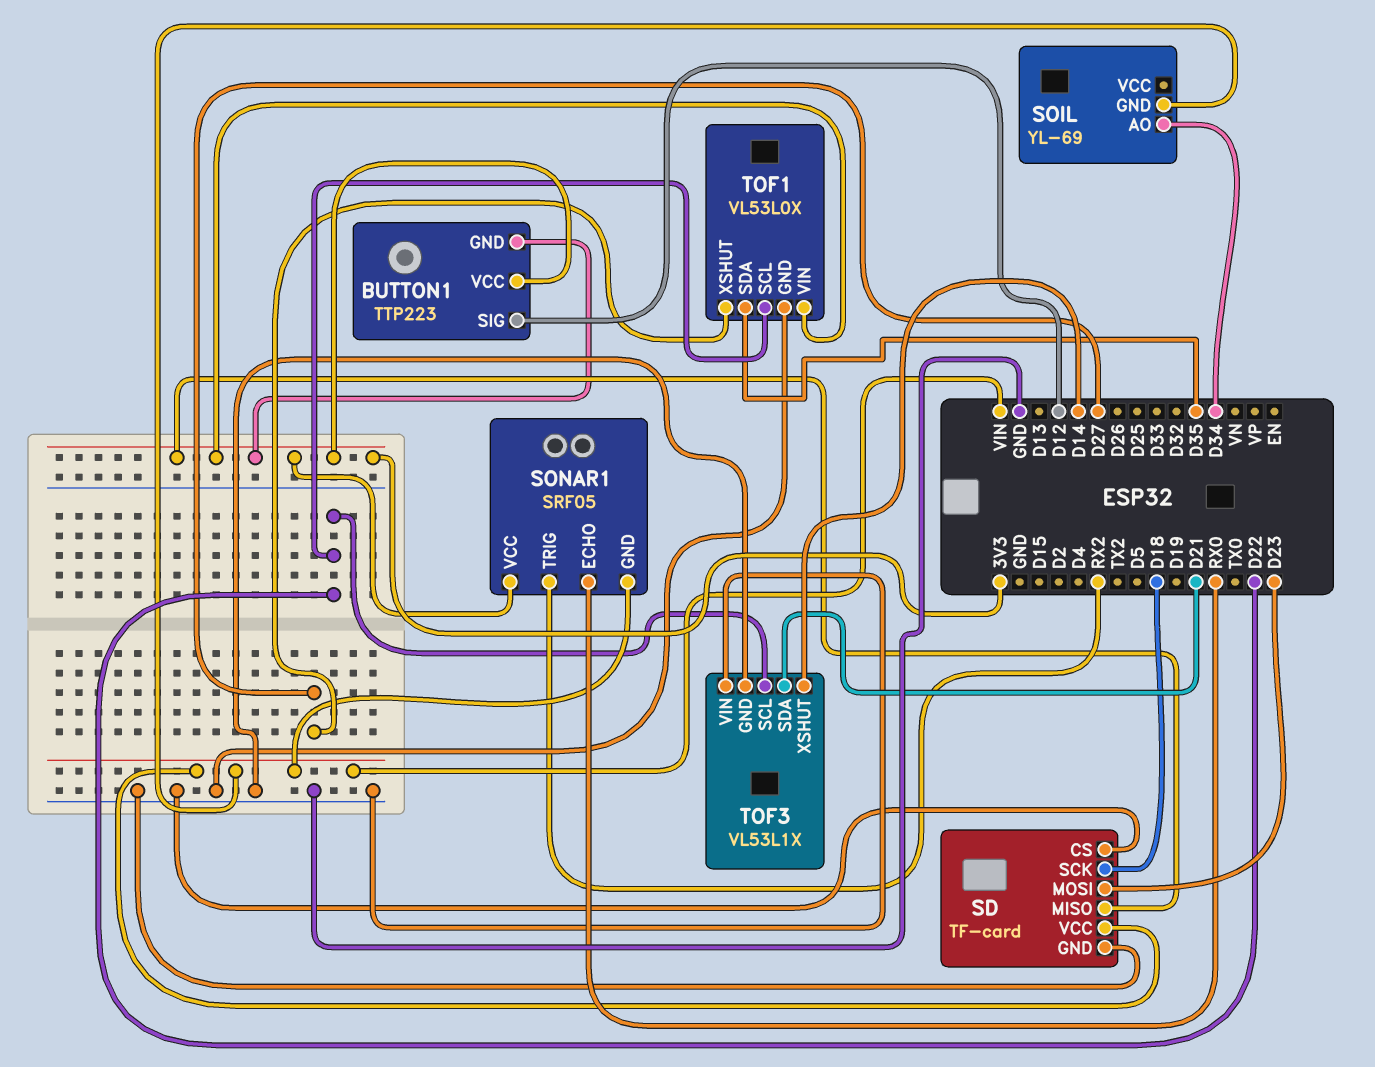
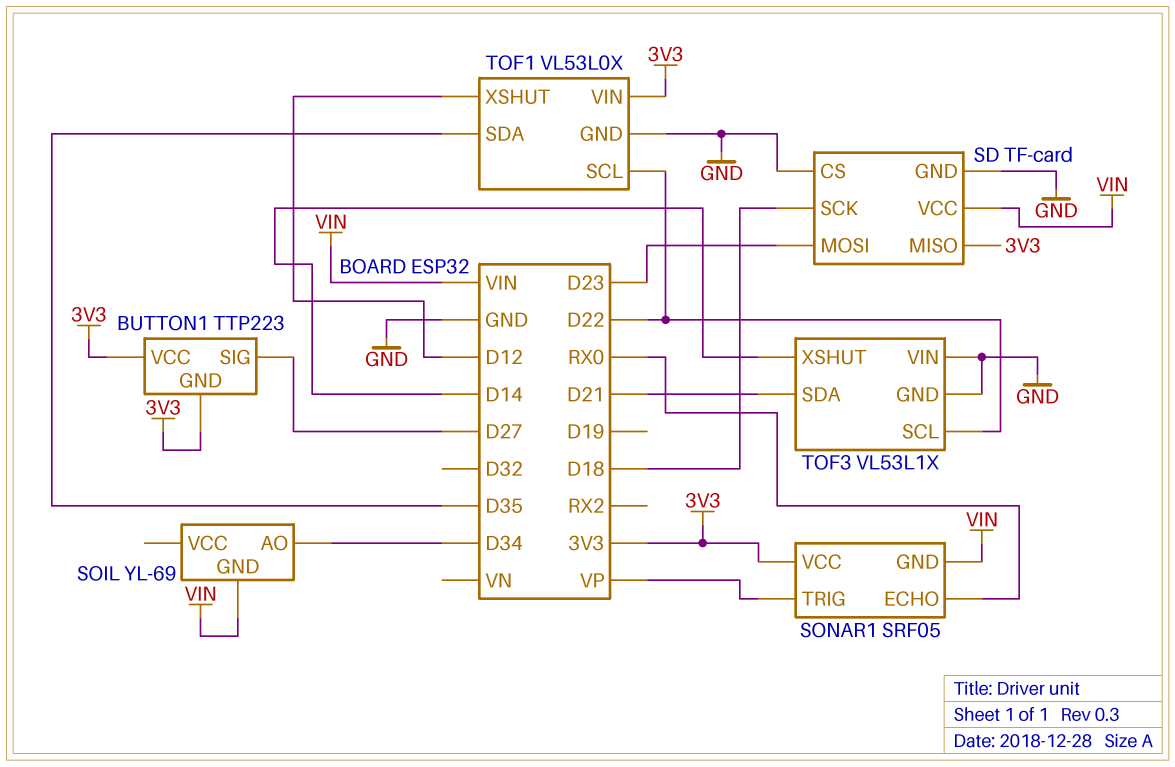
BUTTON1 pin SIG: D12 -> D27
SONAR1 pin TRIG: RX2 -> VP
TOF1 pin XSHUT: D27 -> D12

